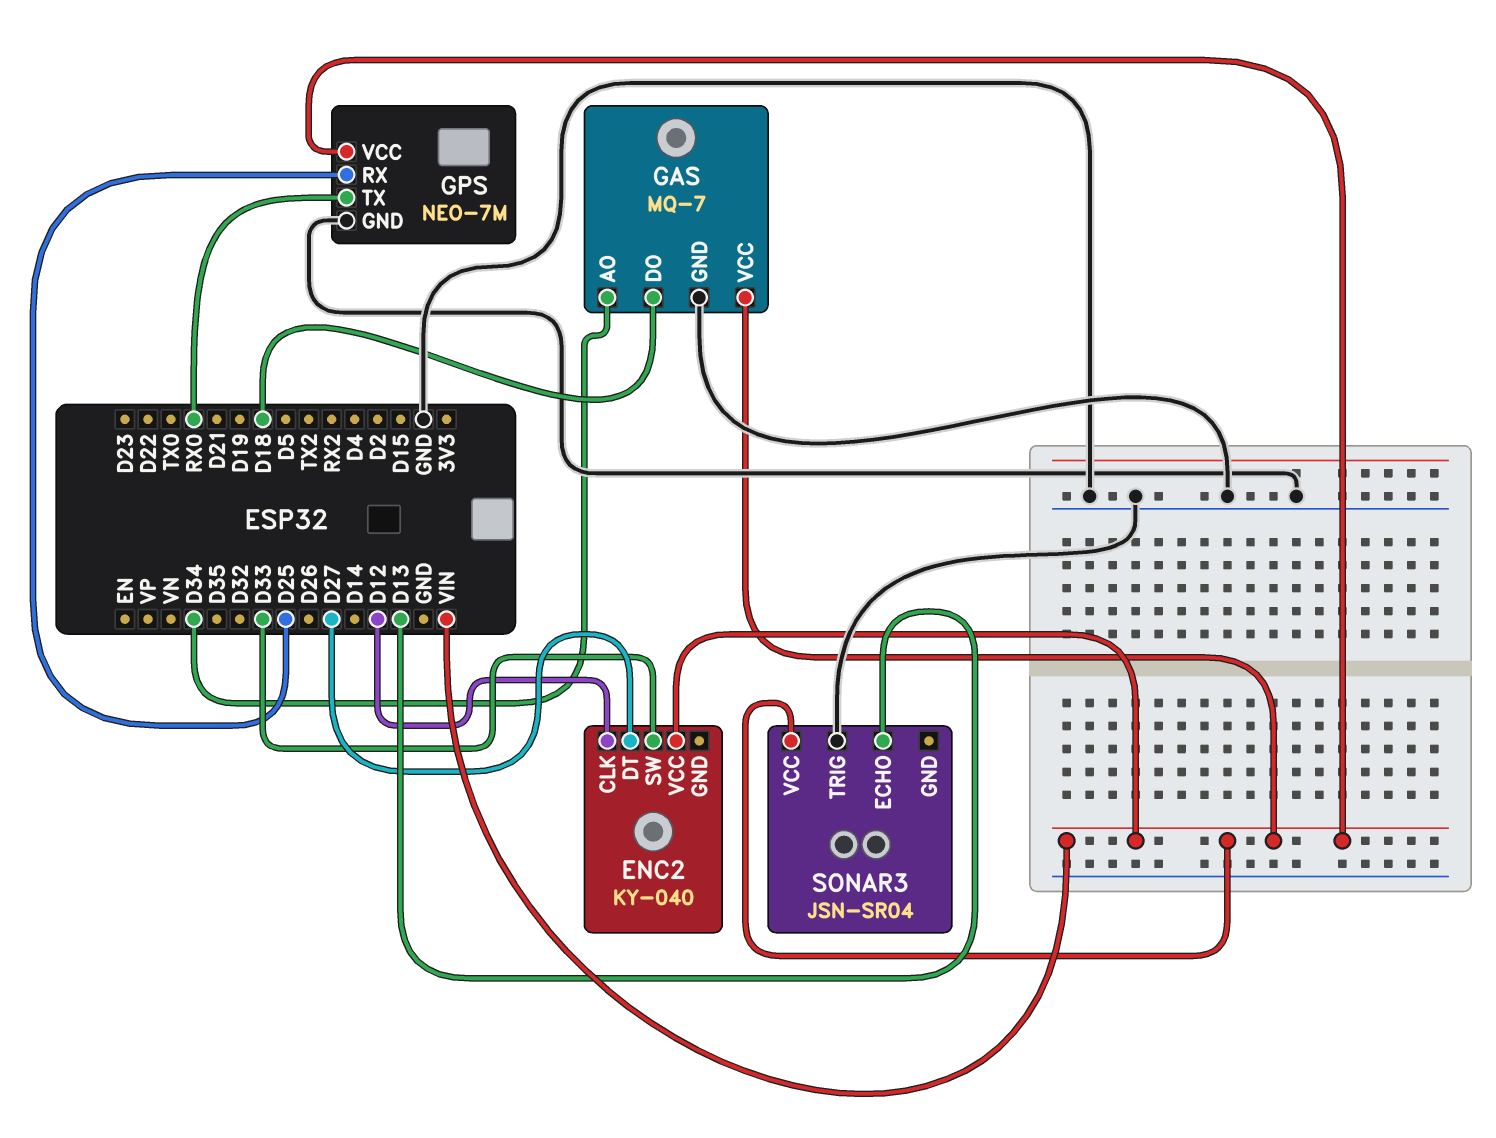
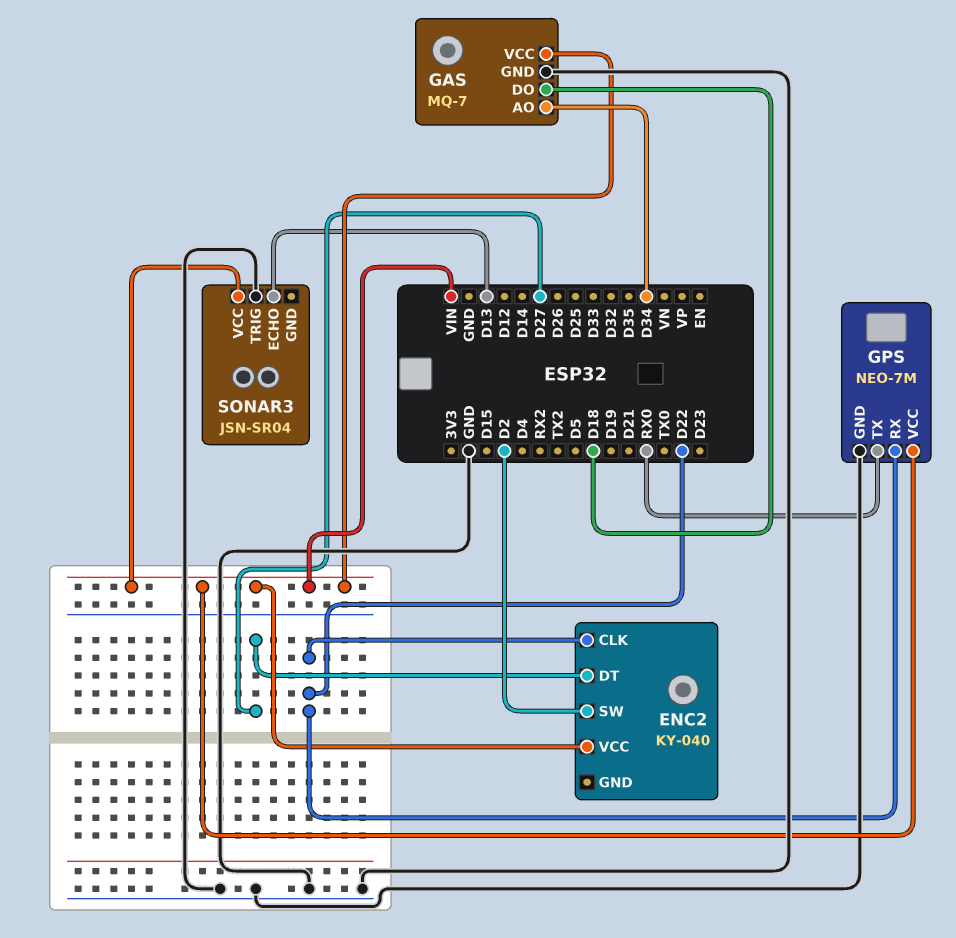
ENC2 pin CLK: D12 -> D22
ENC2 pin SW: D33 -> D2
GPS pin RX: D25 -> D22

